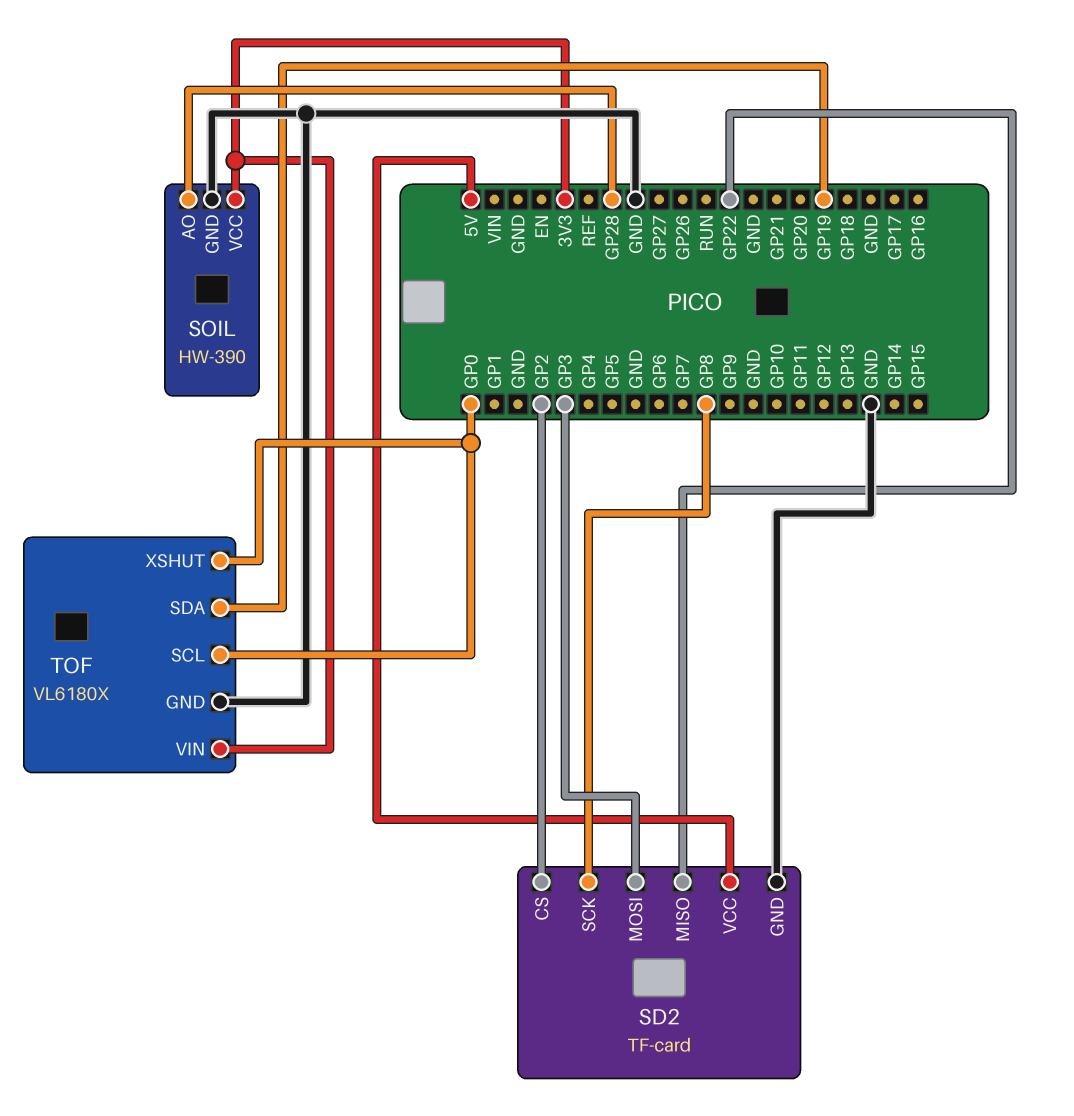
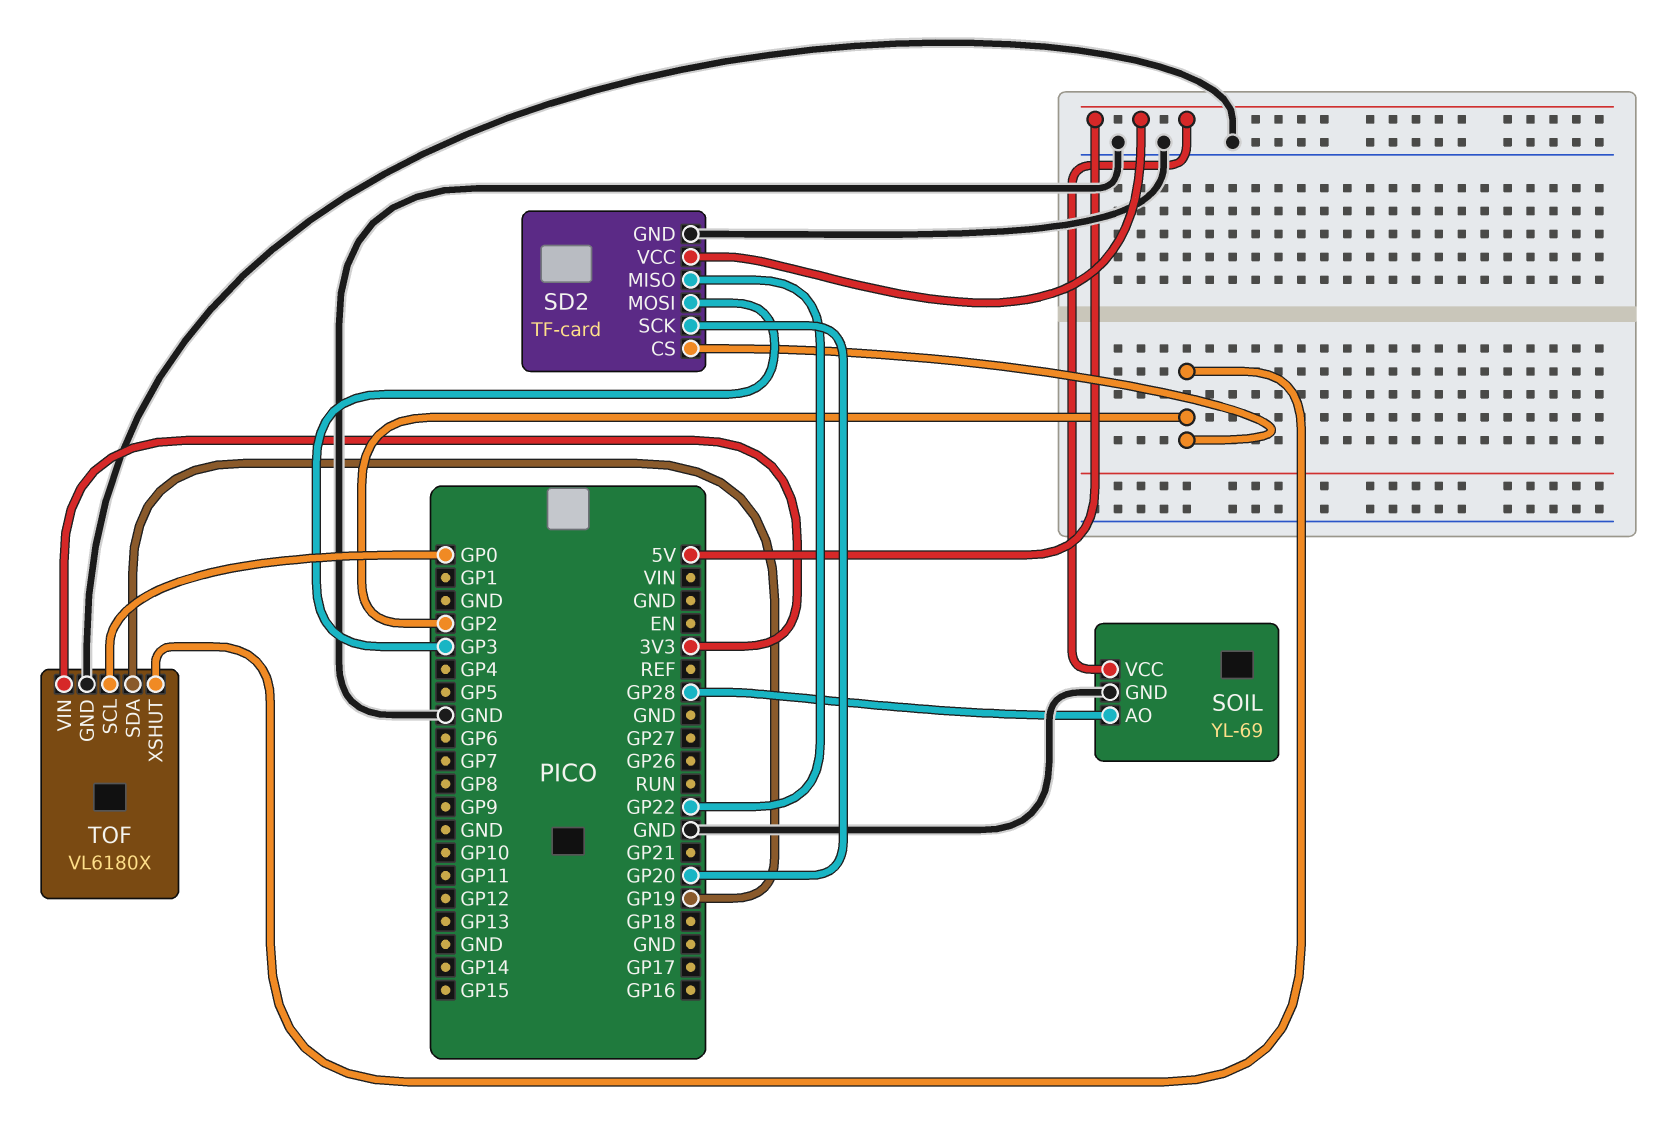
SD2 pin SCK: GP8 -> GP20
SOIL: HW-390 -> YL-69
SOIL pin VCC: 3V3 -> 5V
TOF pin XSHUT: GP0 -> GP2

